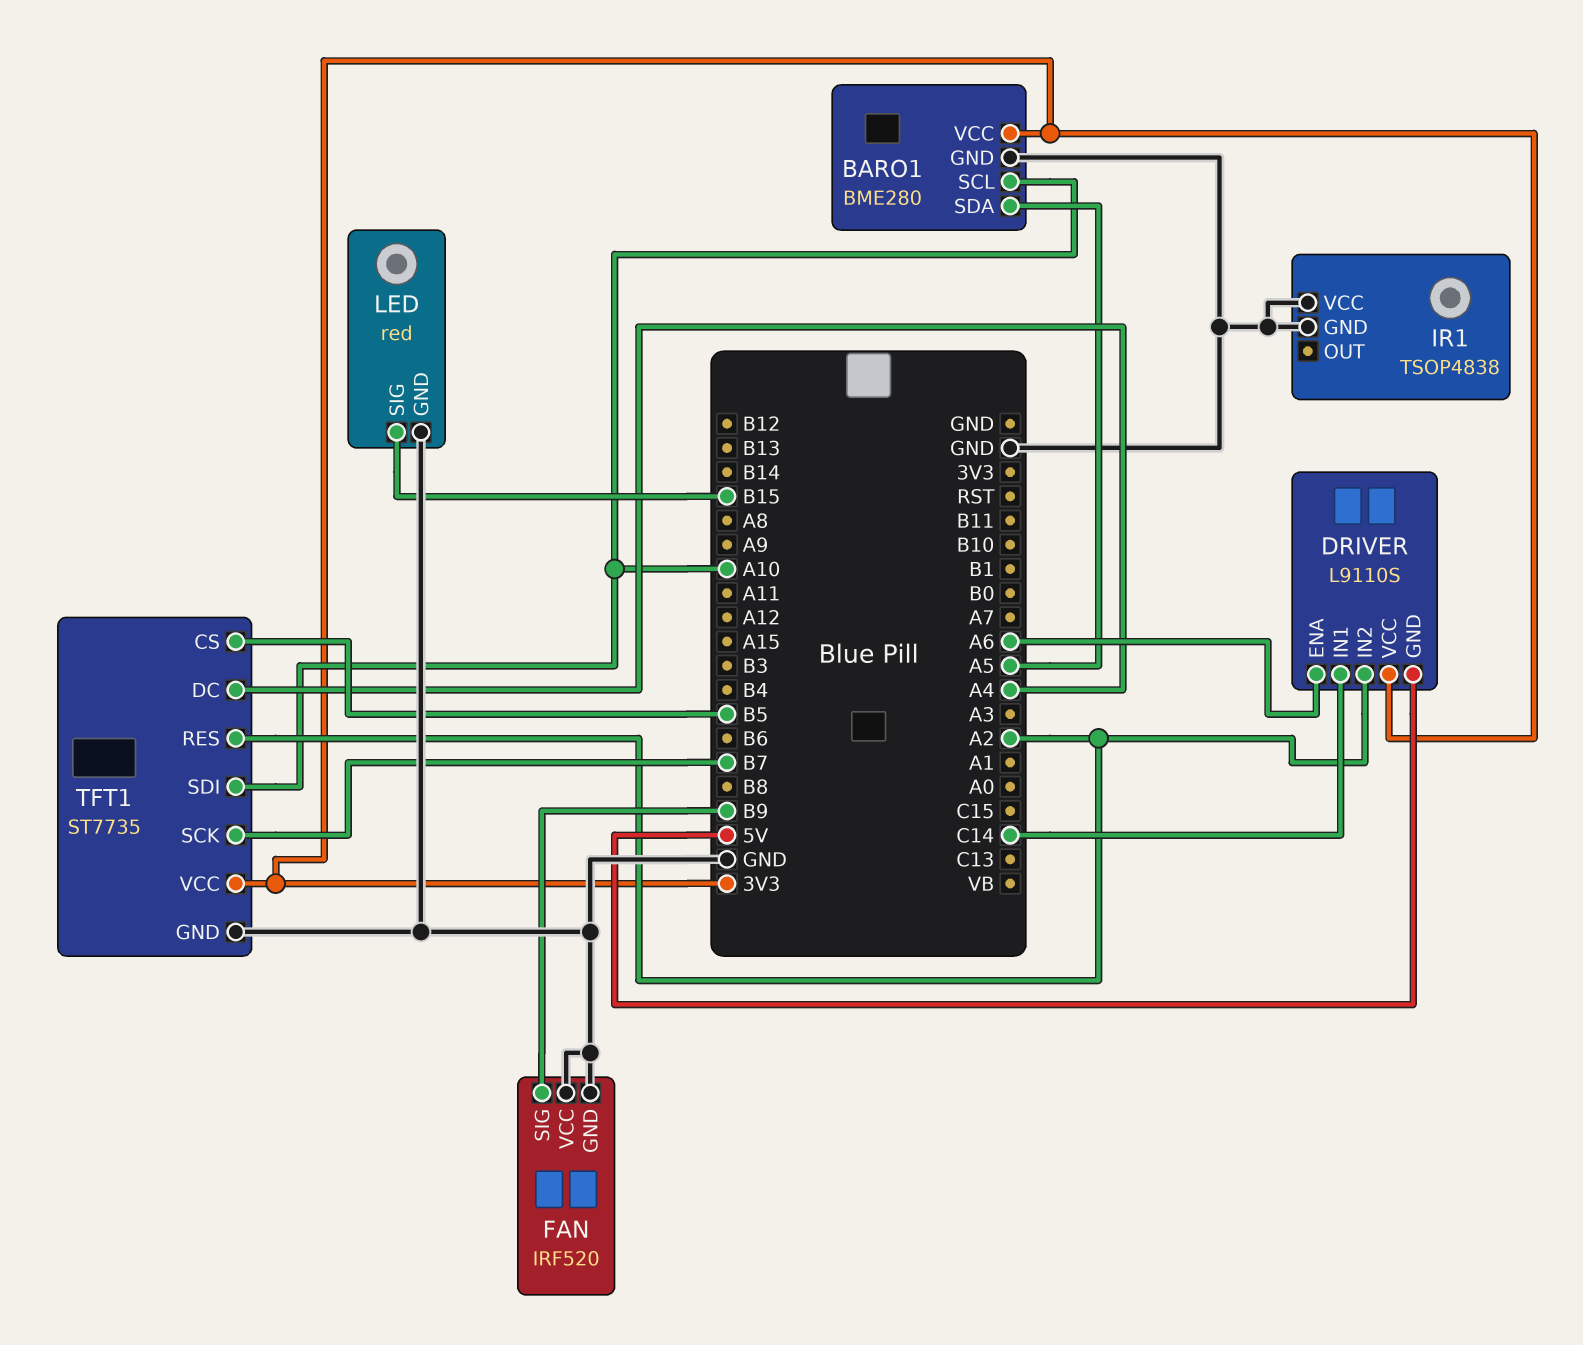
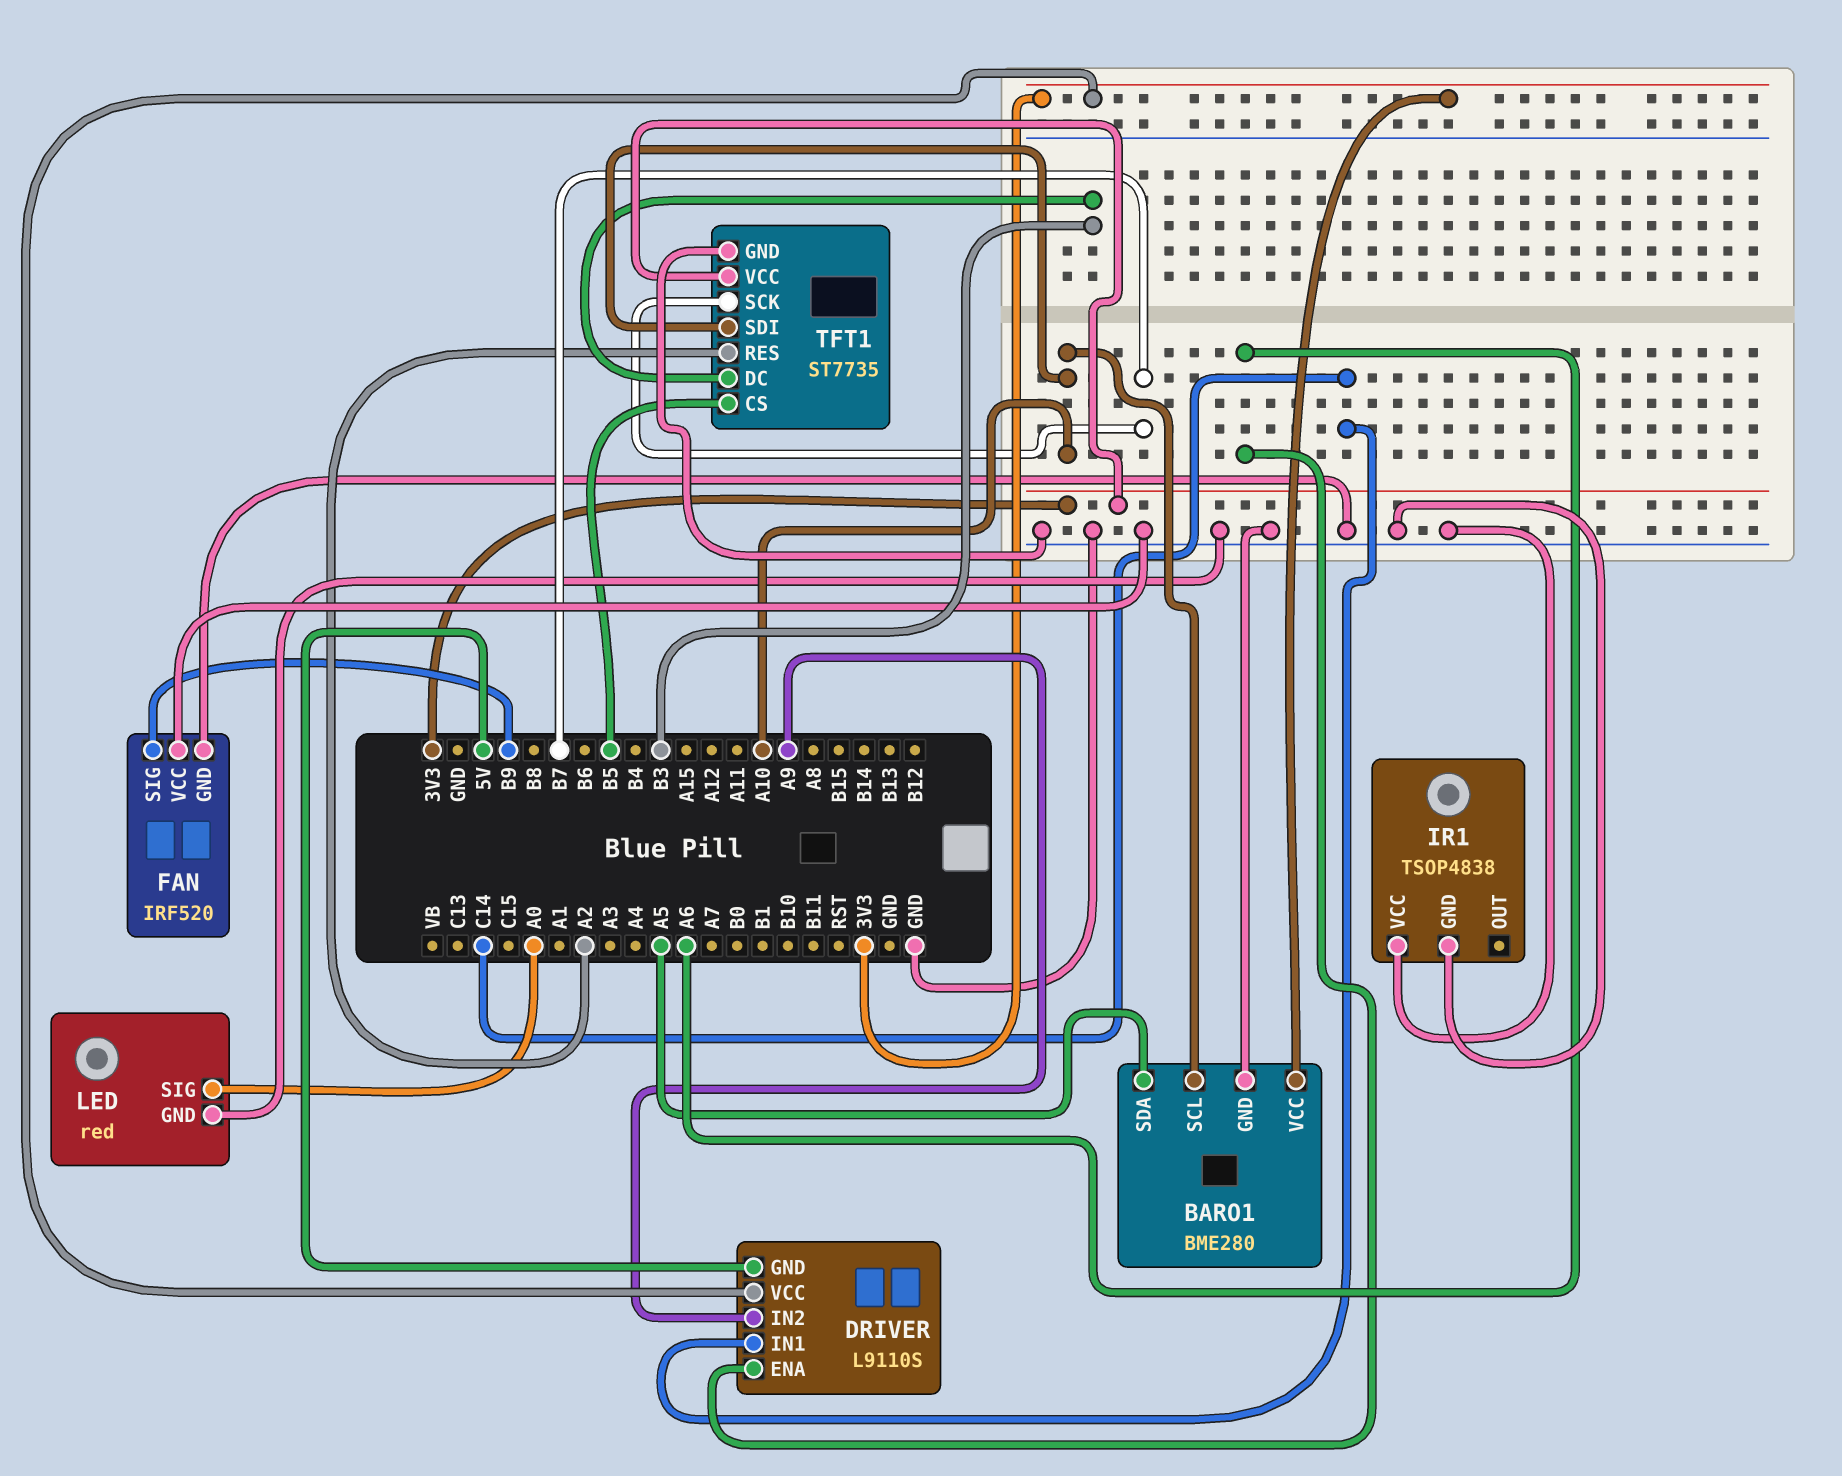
DRIVER pin IN2: A2 -> A9
LED pin SIG: B15 -> A0
TFT1 pin DC: A4 -> B3

